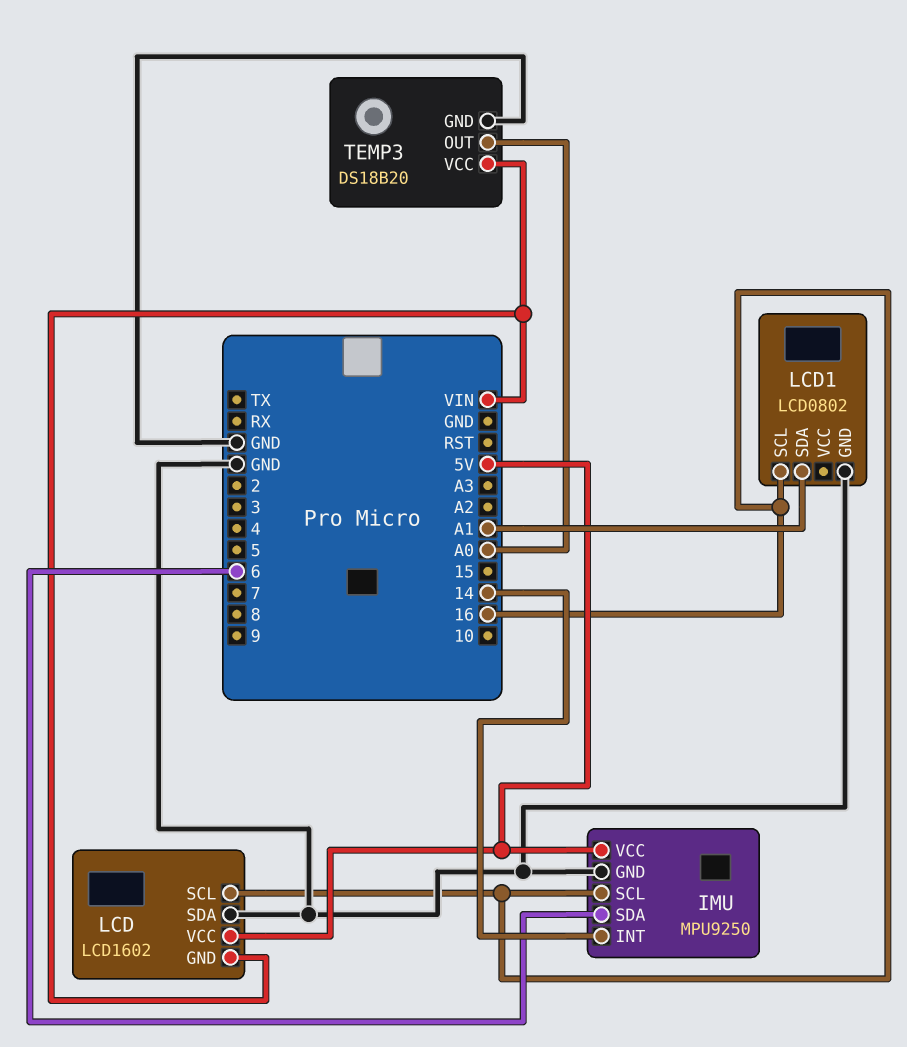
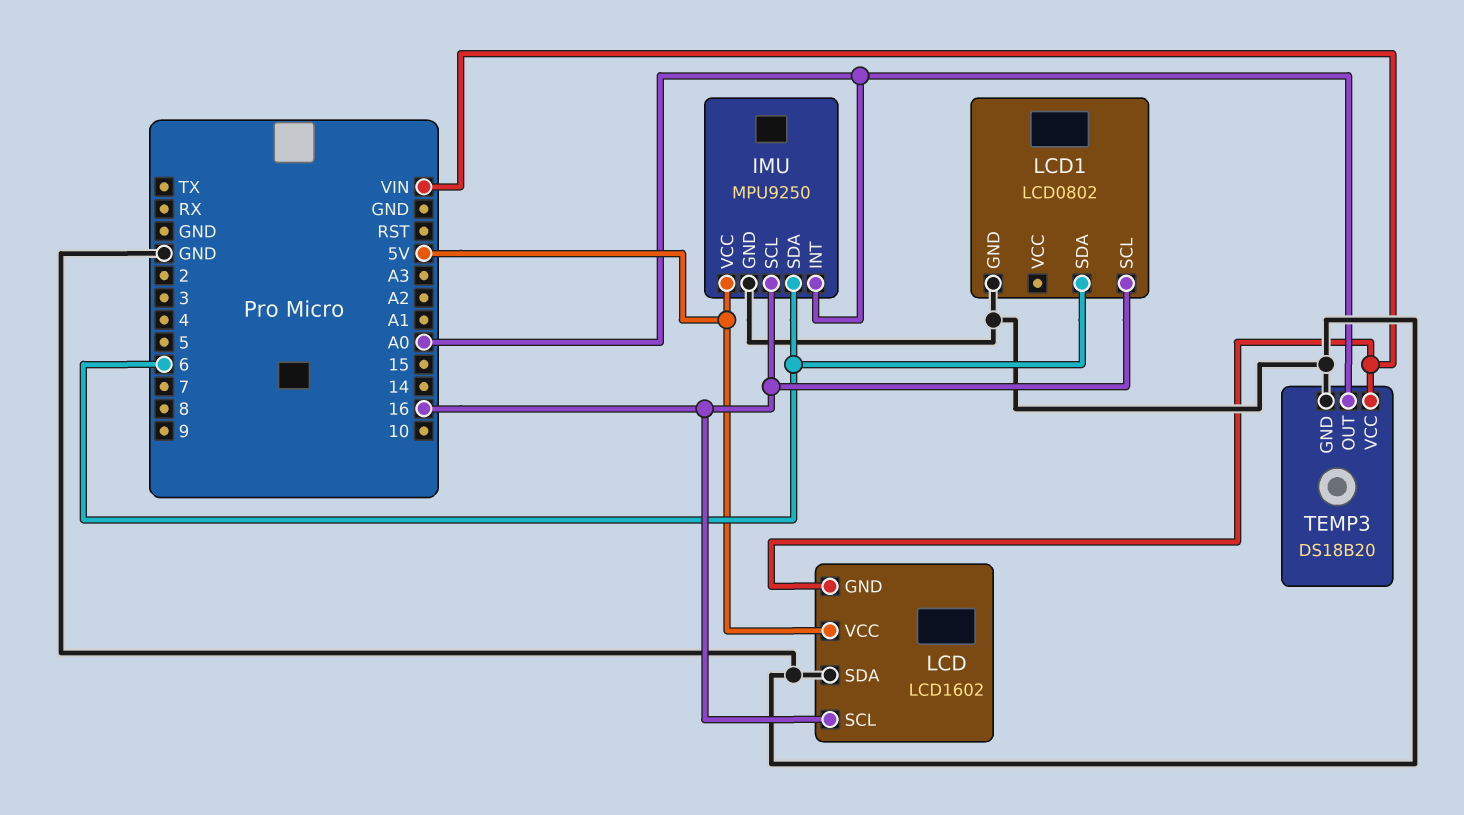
IMU pin INT: 14 -> A0
LCD1 pin SDA: A1 -> 6

